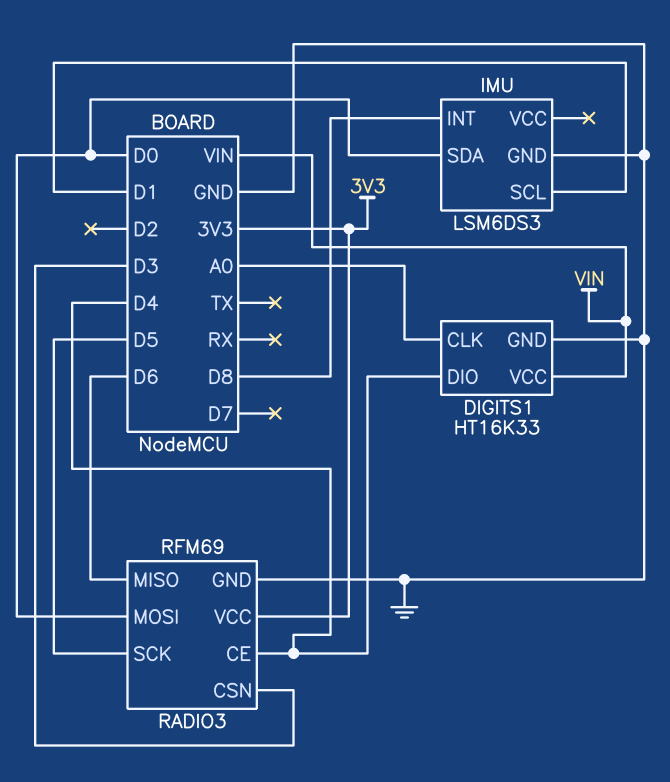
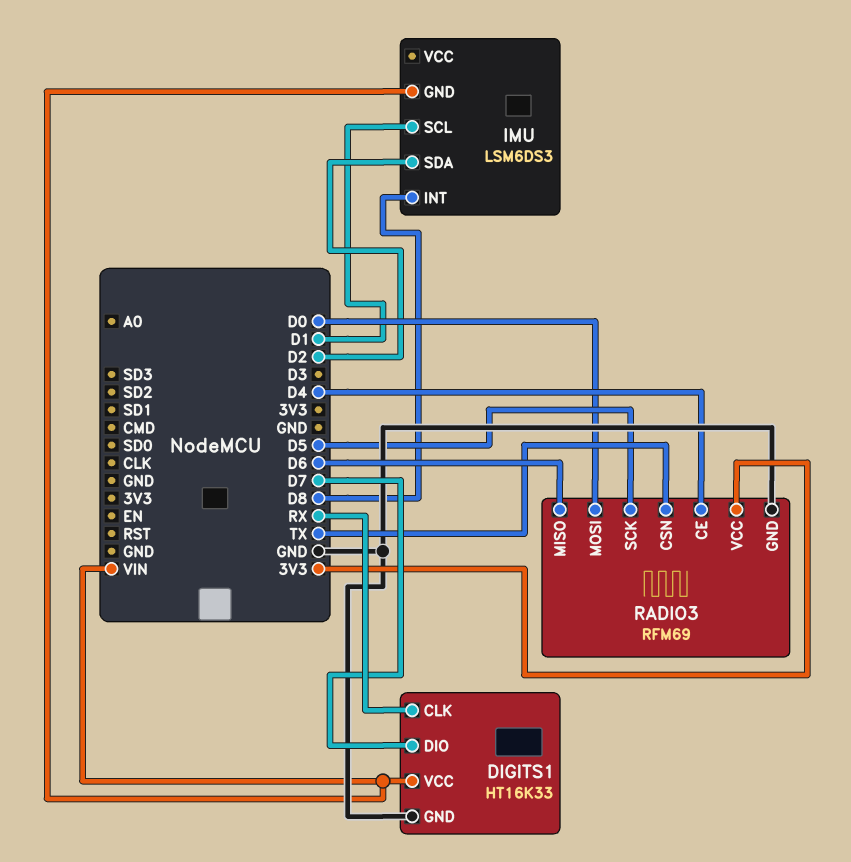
DIGITS1 pin CLK: A0 -> RX
DIGITS1 pin DIO: D4 -> D7
IMU pin GND: GND -> VIN
IMU pin SDA: D0 -> D2
RADIO3 pin CSN: D3 -> TX

